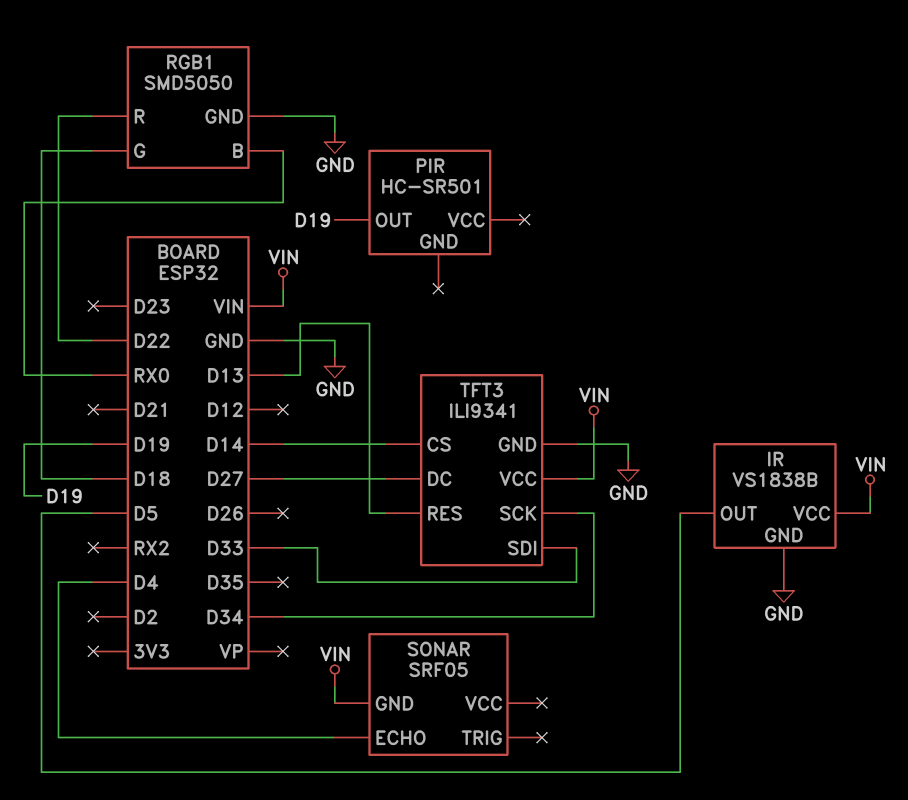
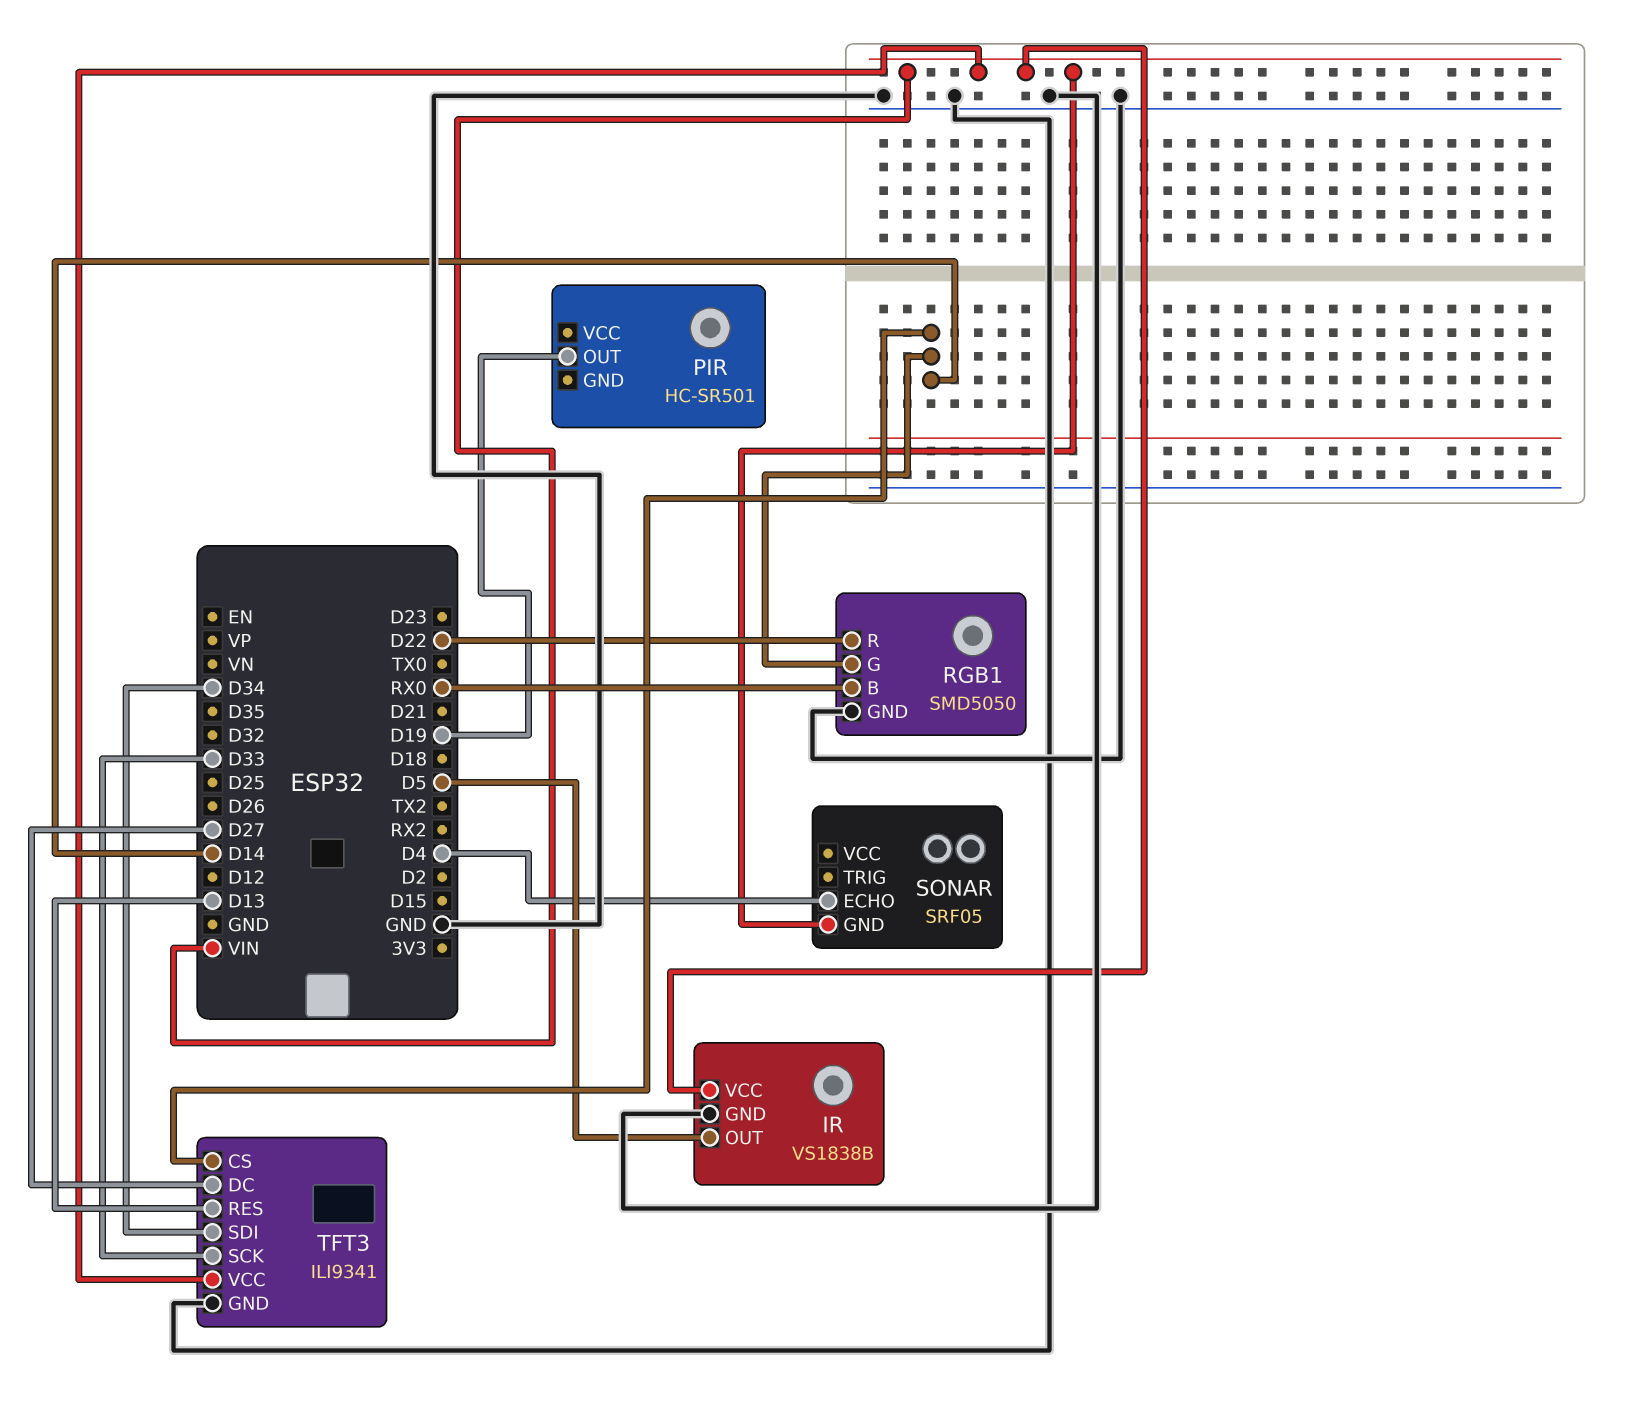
RGB1 pin G: D18 -> D14
TFT3 pin SCK: D34 -> D33
TFT3 pin SDI: D33 -> D34

